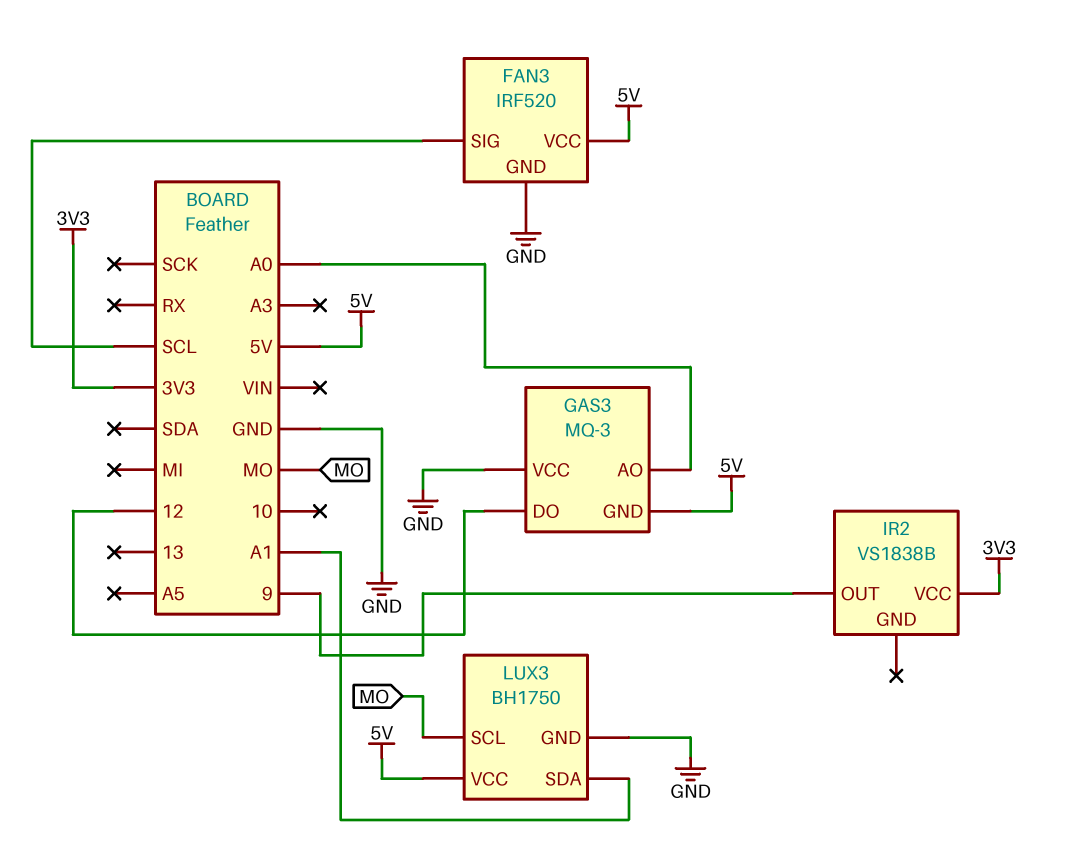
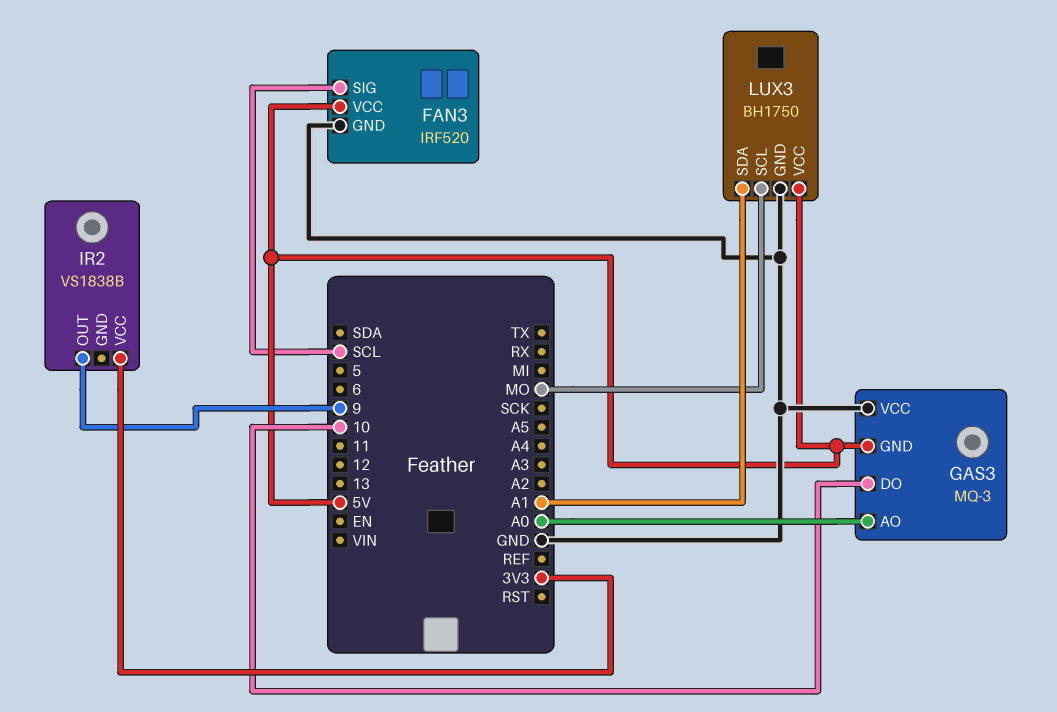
GAS3 pin DO: 12 -> 10

